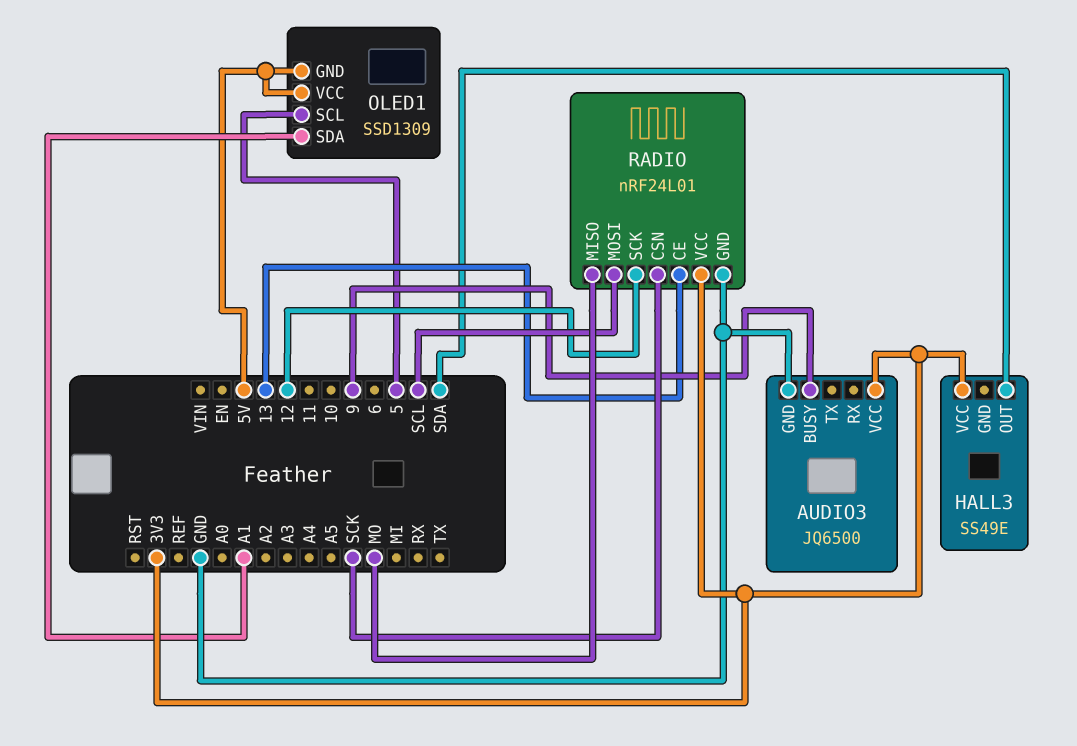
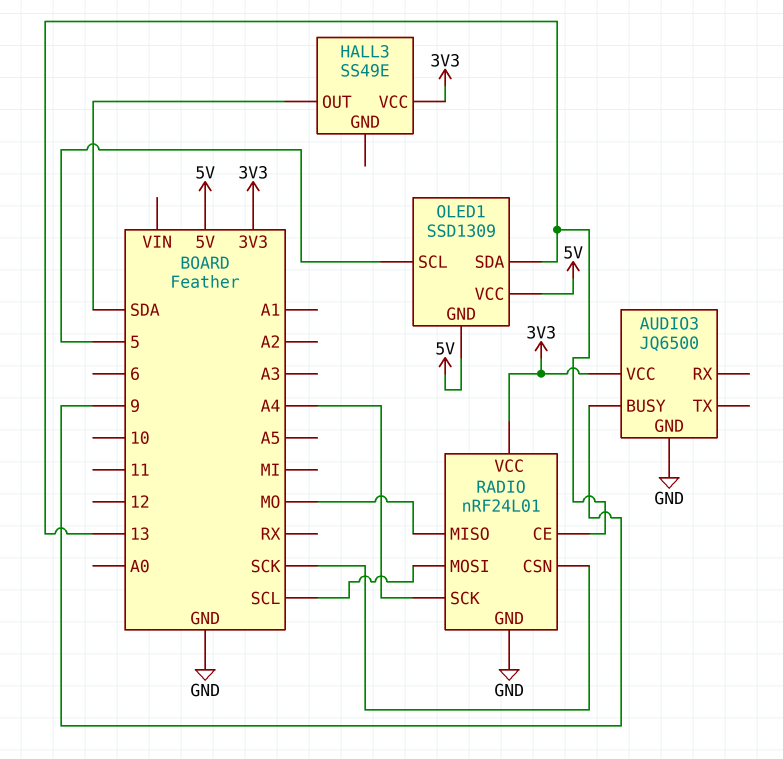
OLED1 pin SDA: A1 -> 13
RADIO pin SCK: 12 -> A4

